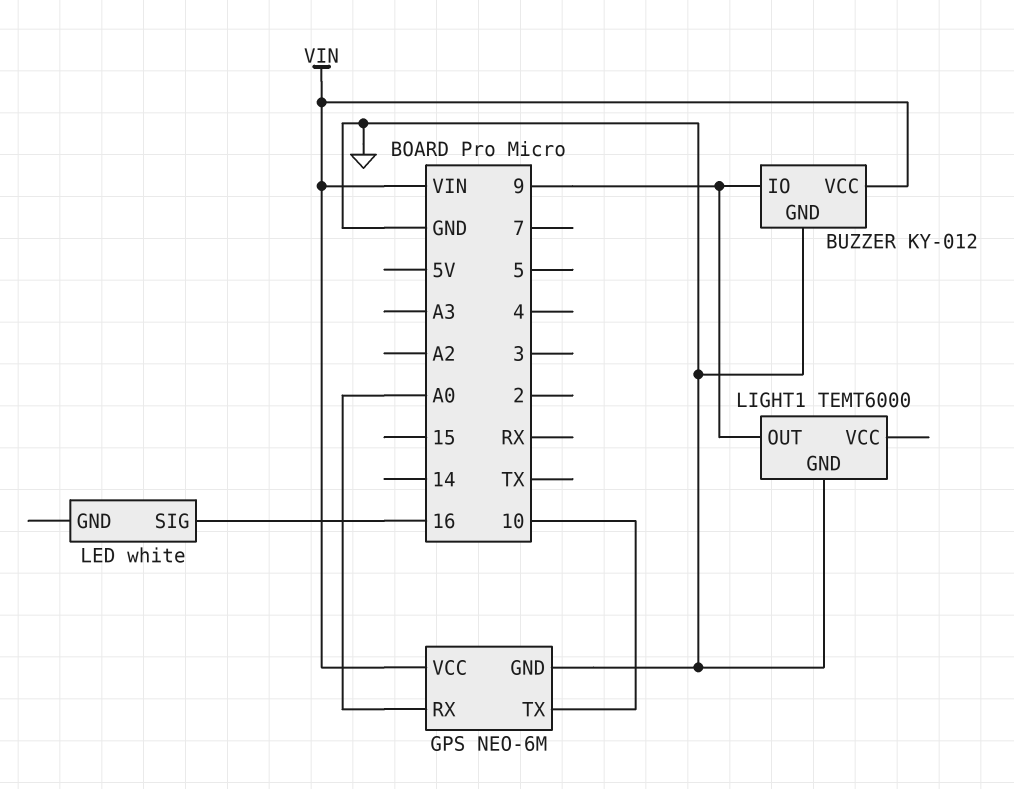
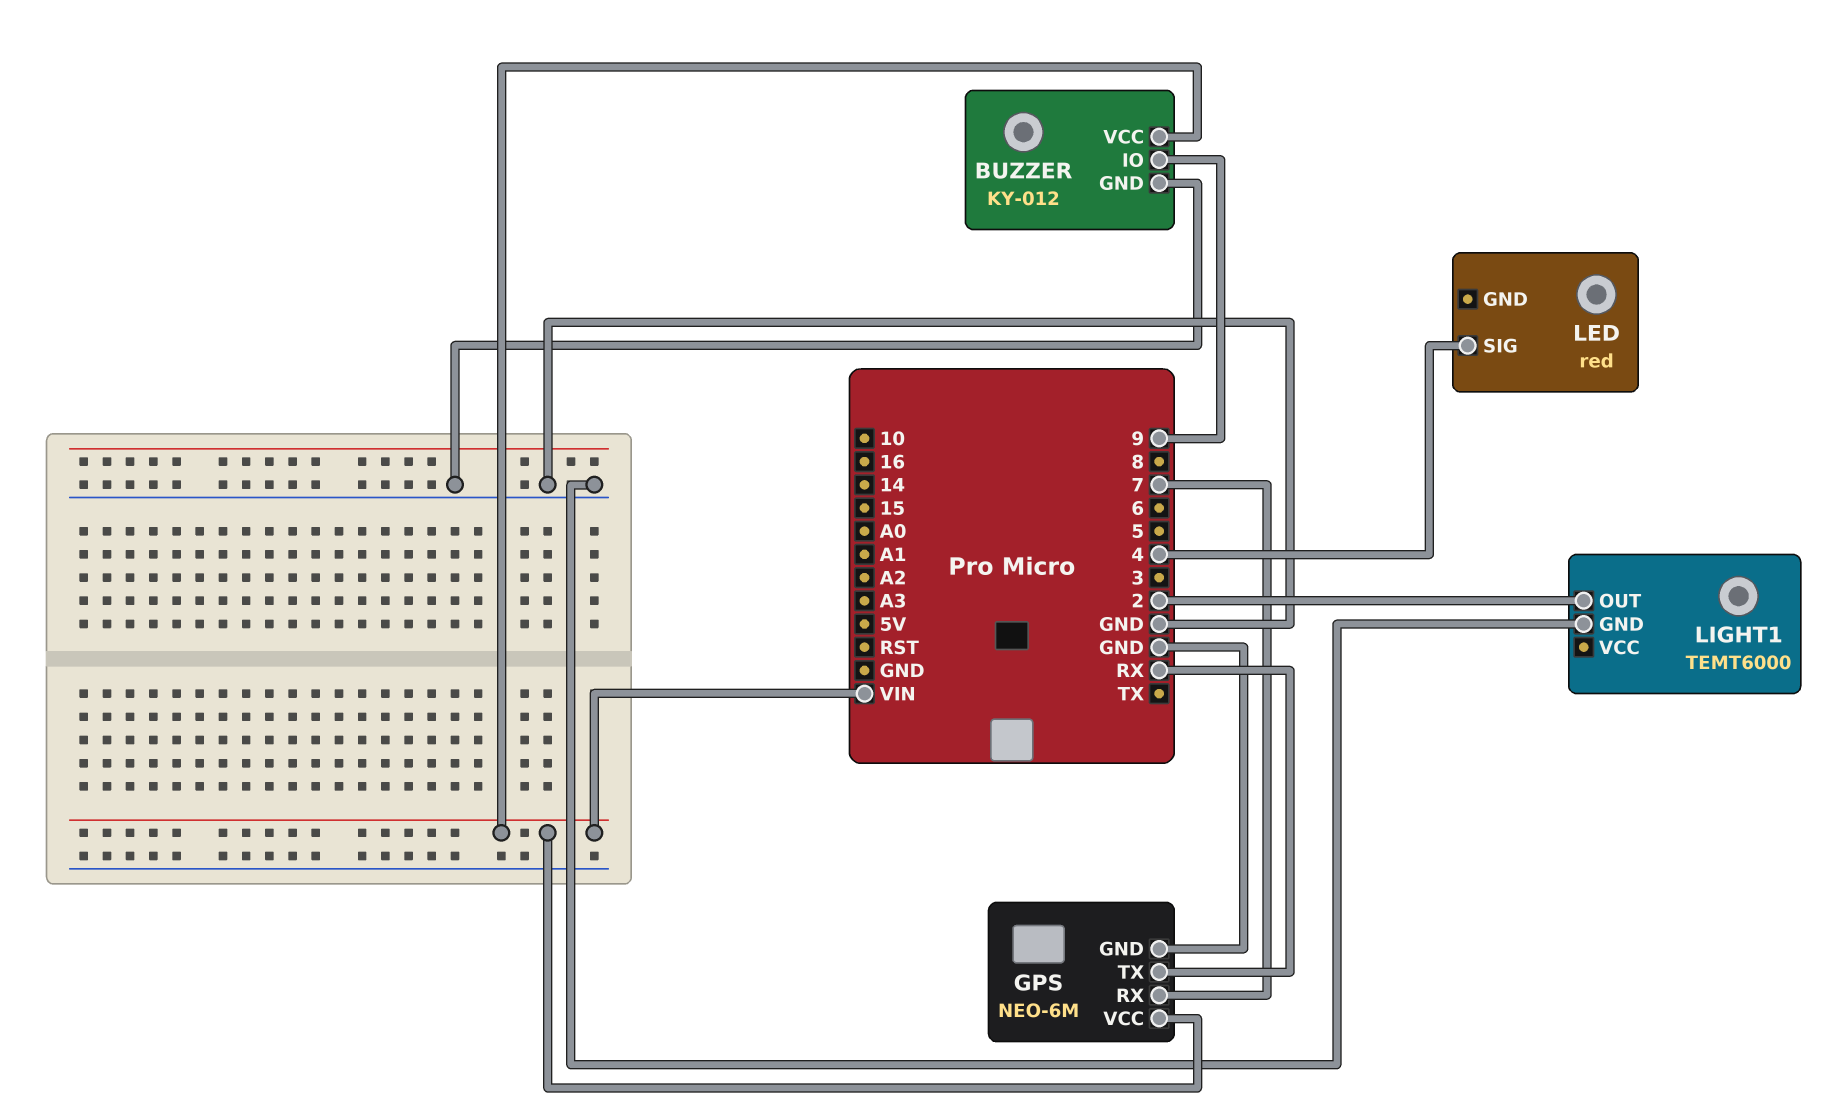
GPS pin RX: A0 -> 7
GPS pin TX: 10 -> RX
LED: white -> red
LED pin SIG: 16 -> 4
LIGHT1 pin OUT: 9 -> 2

